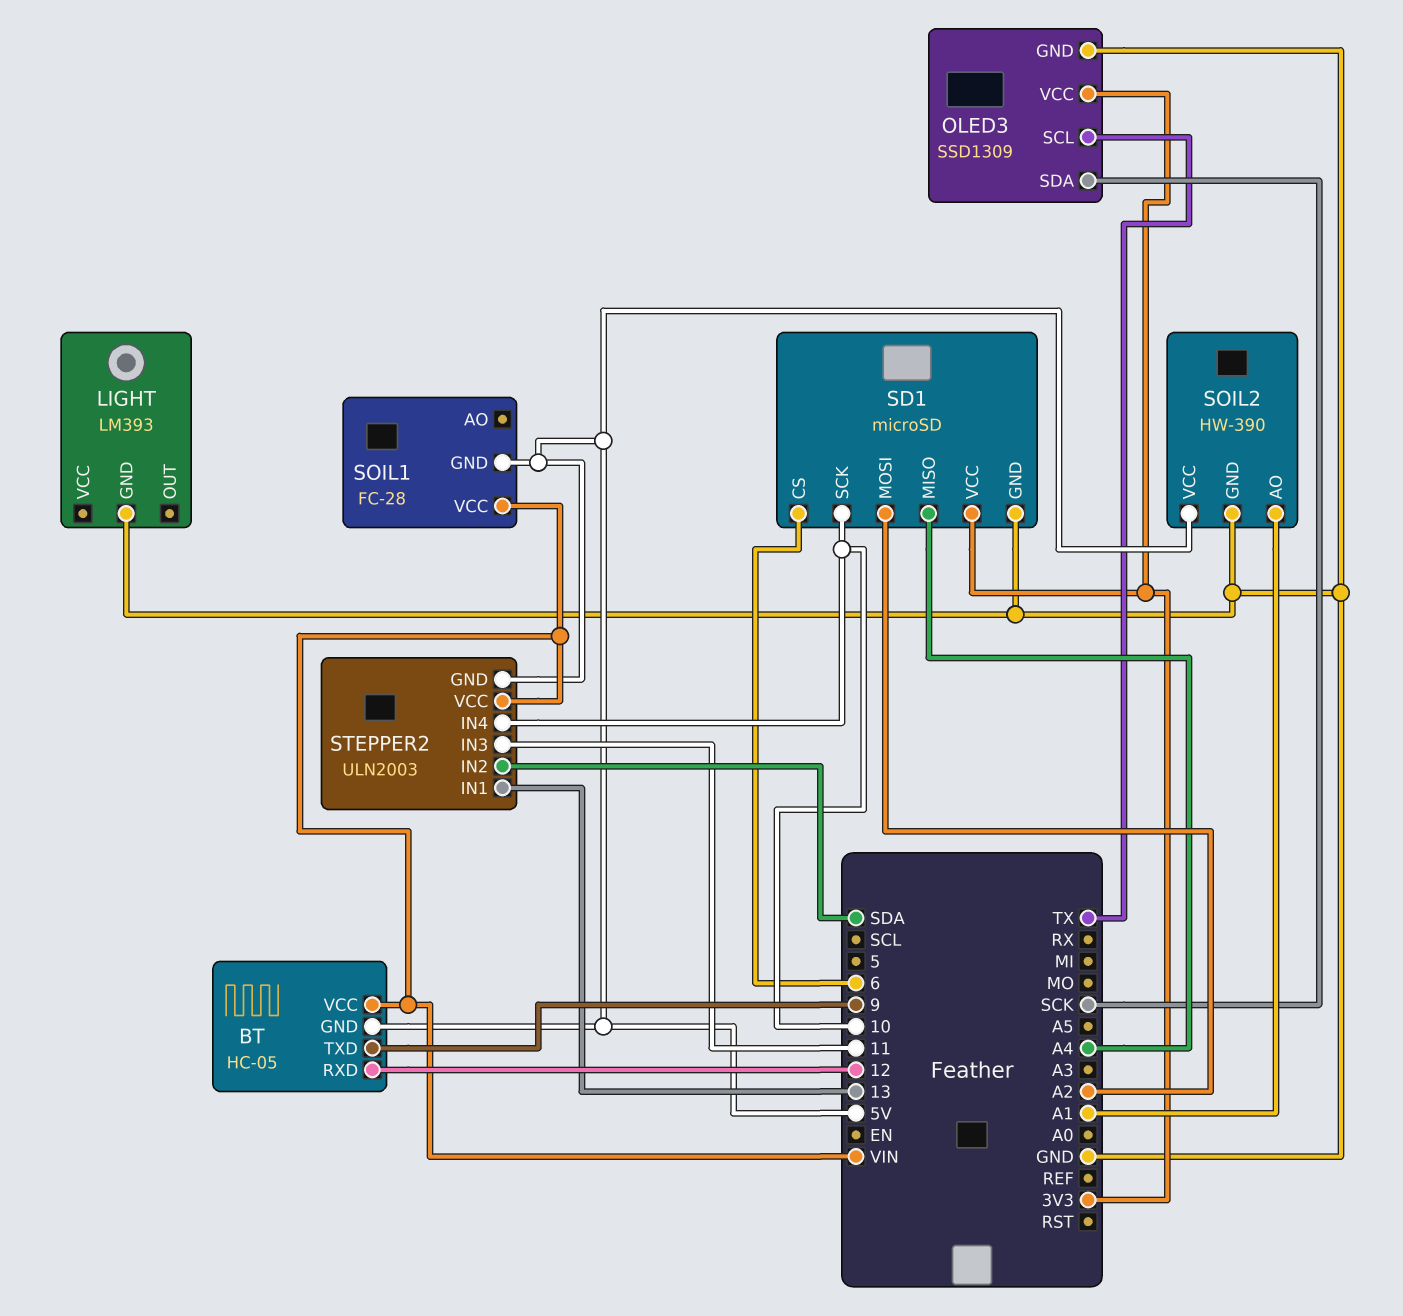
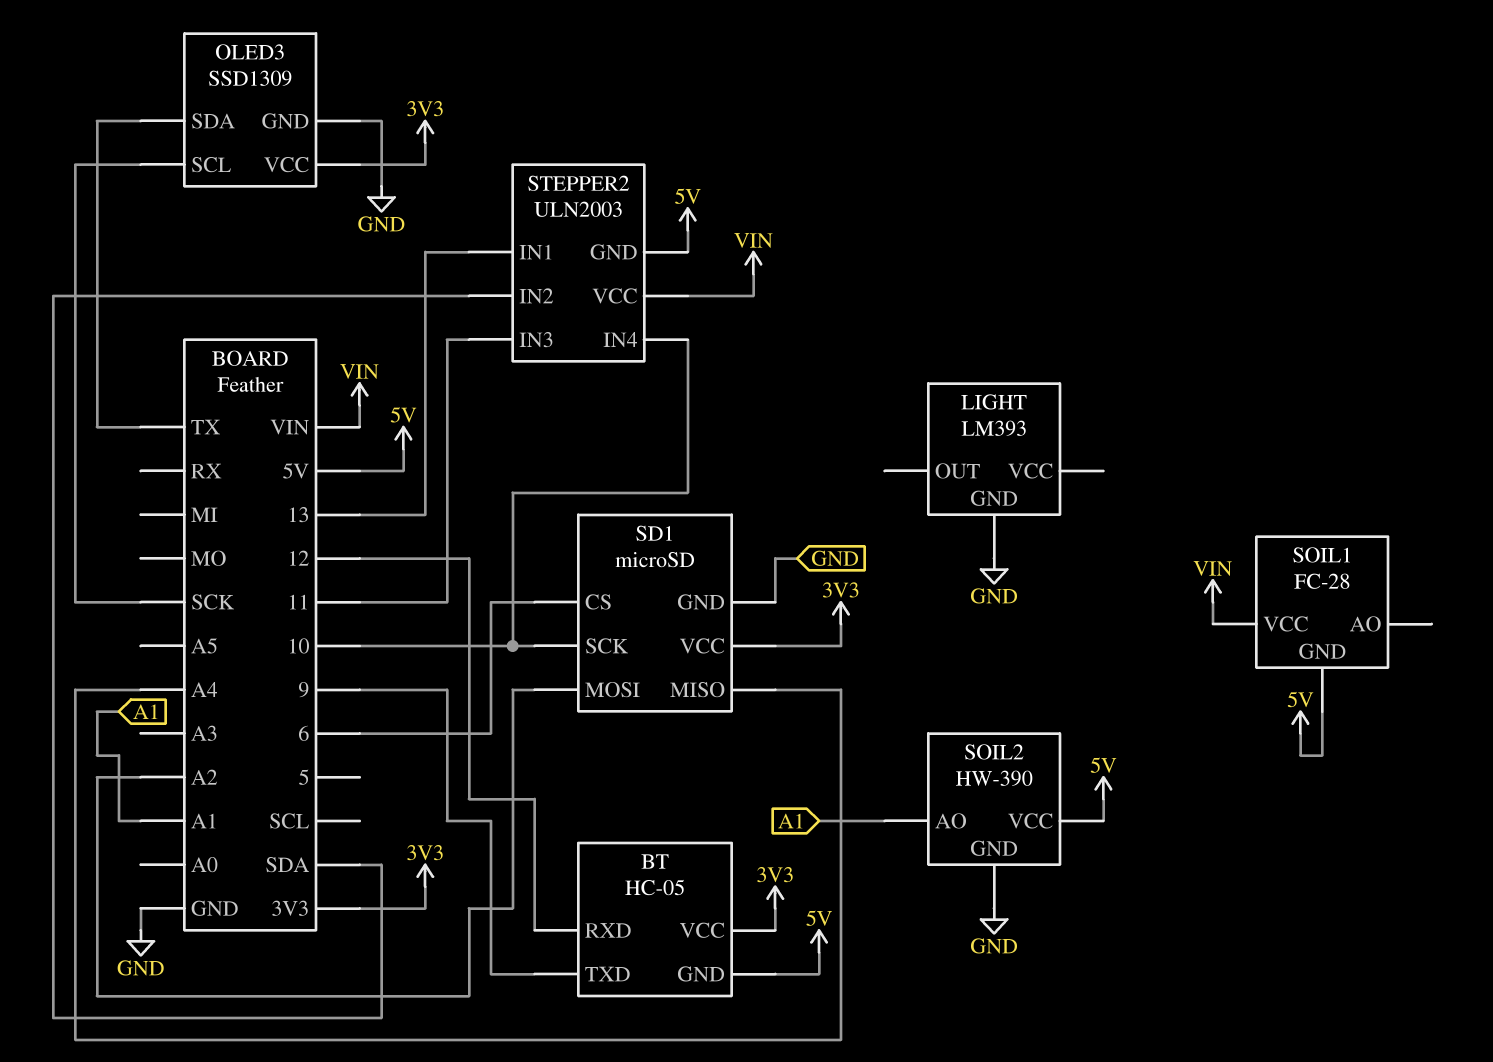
BT pin VCC: VIN -> 3V3
OLED3 pin SCL: TX -> SCK
OLED3 pin SDA: SCK -> TX

